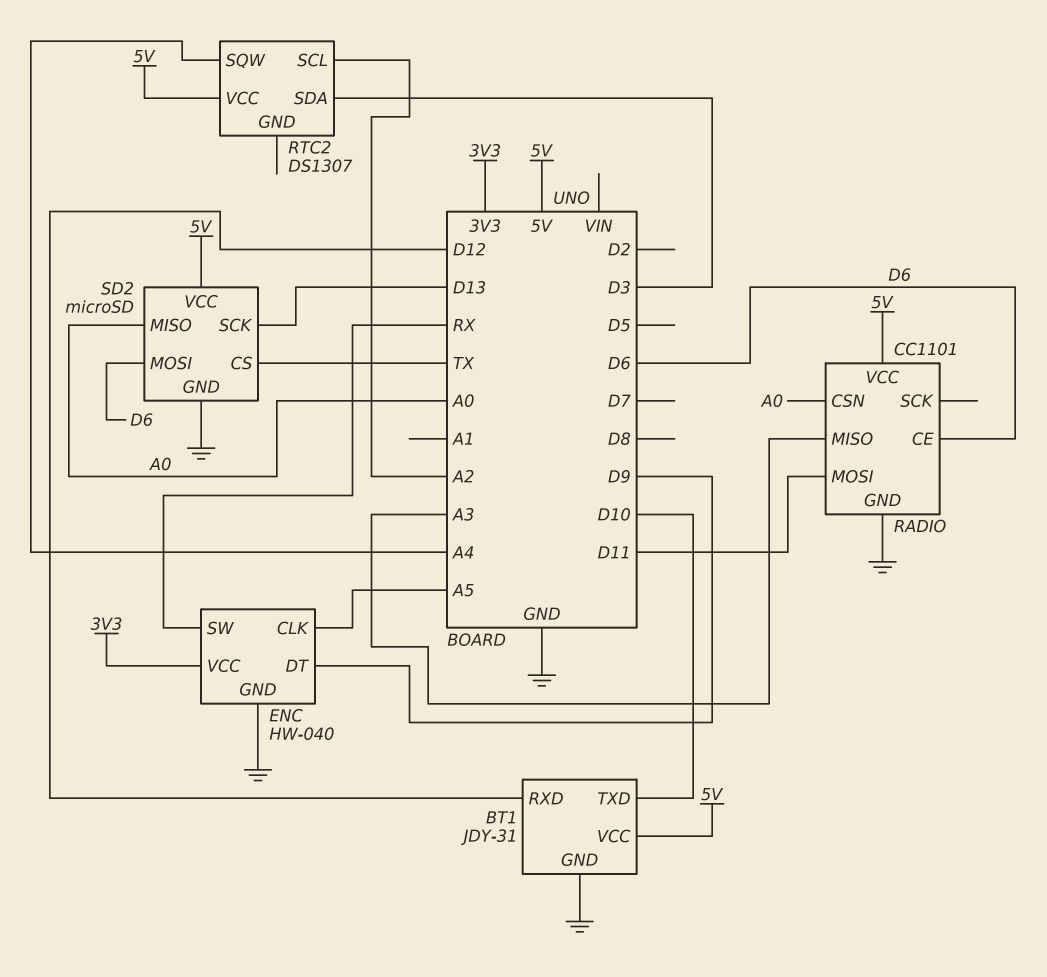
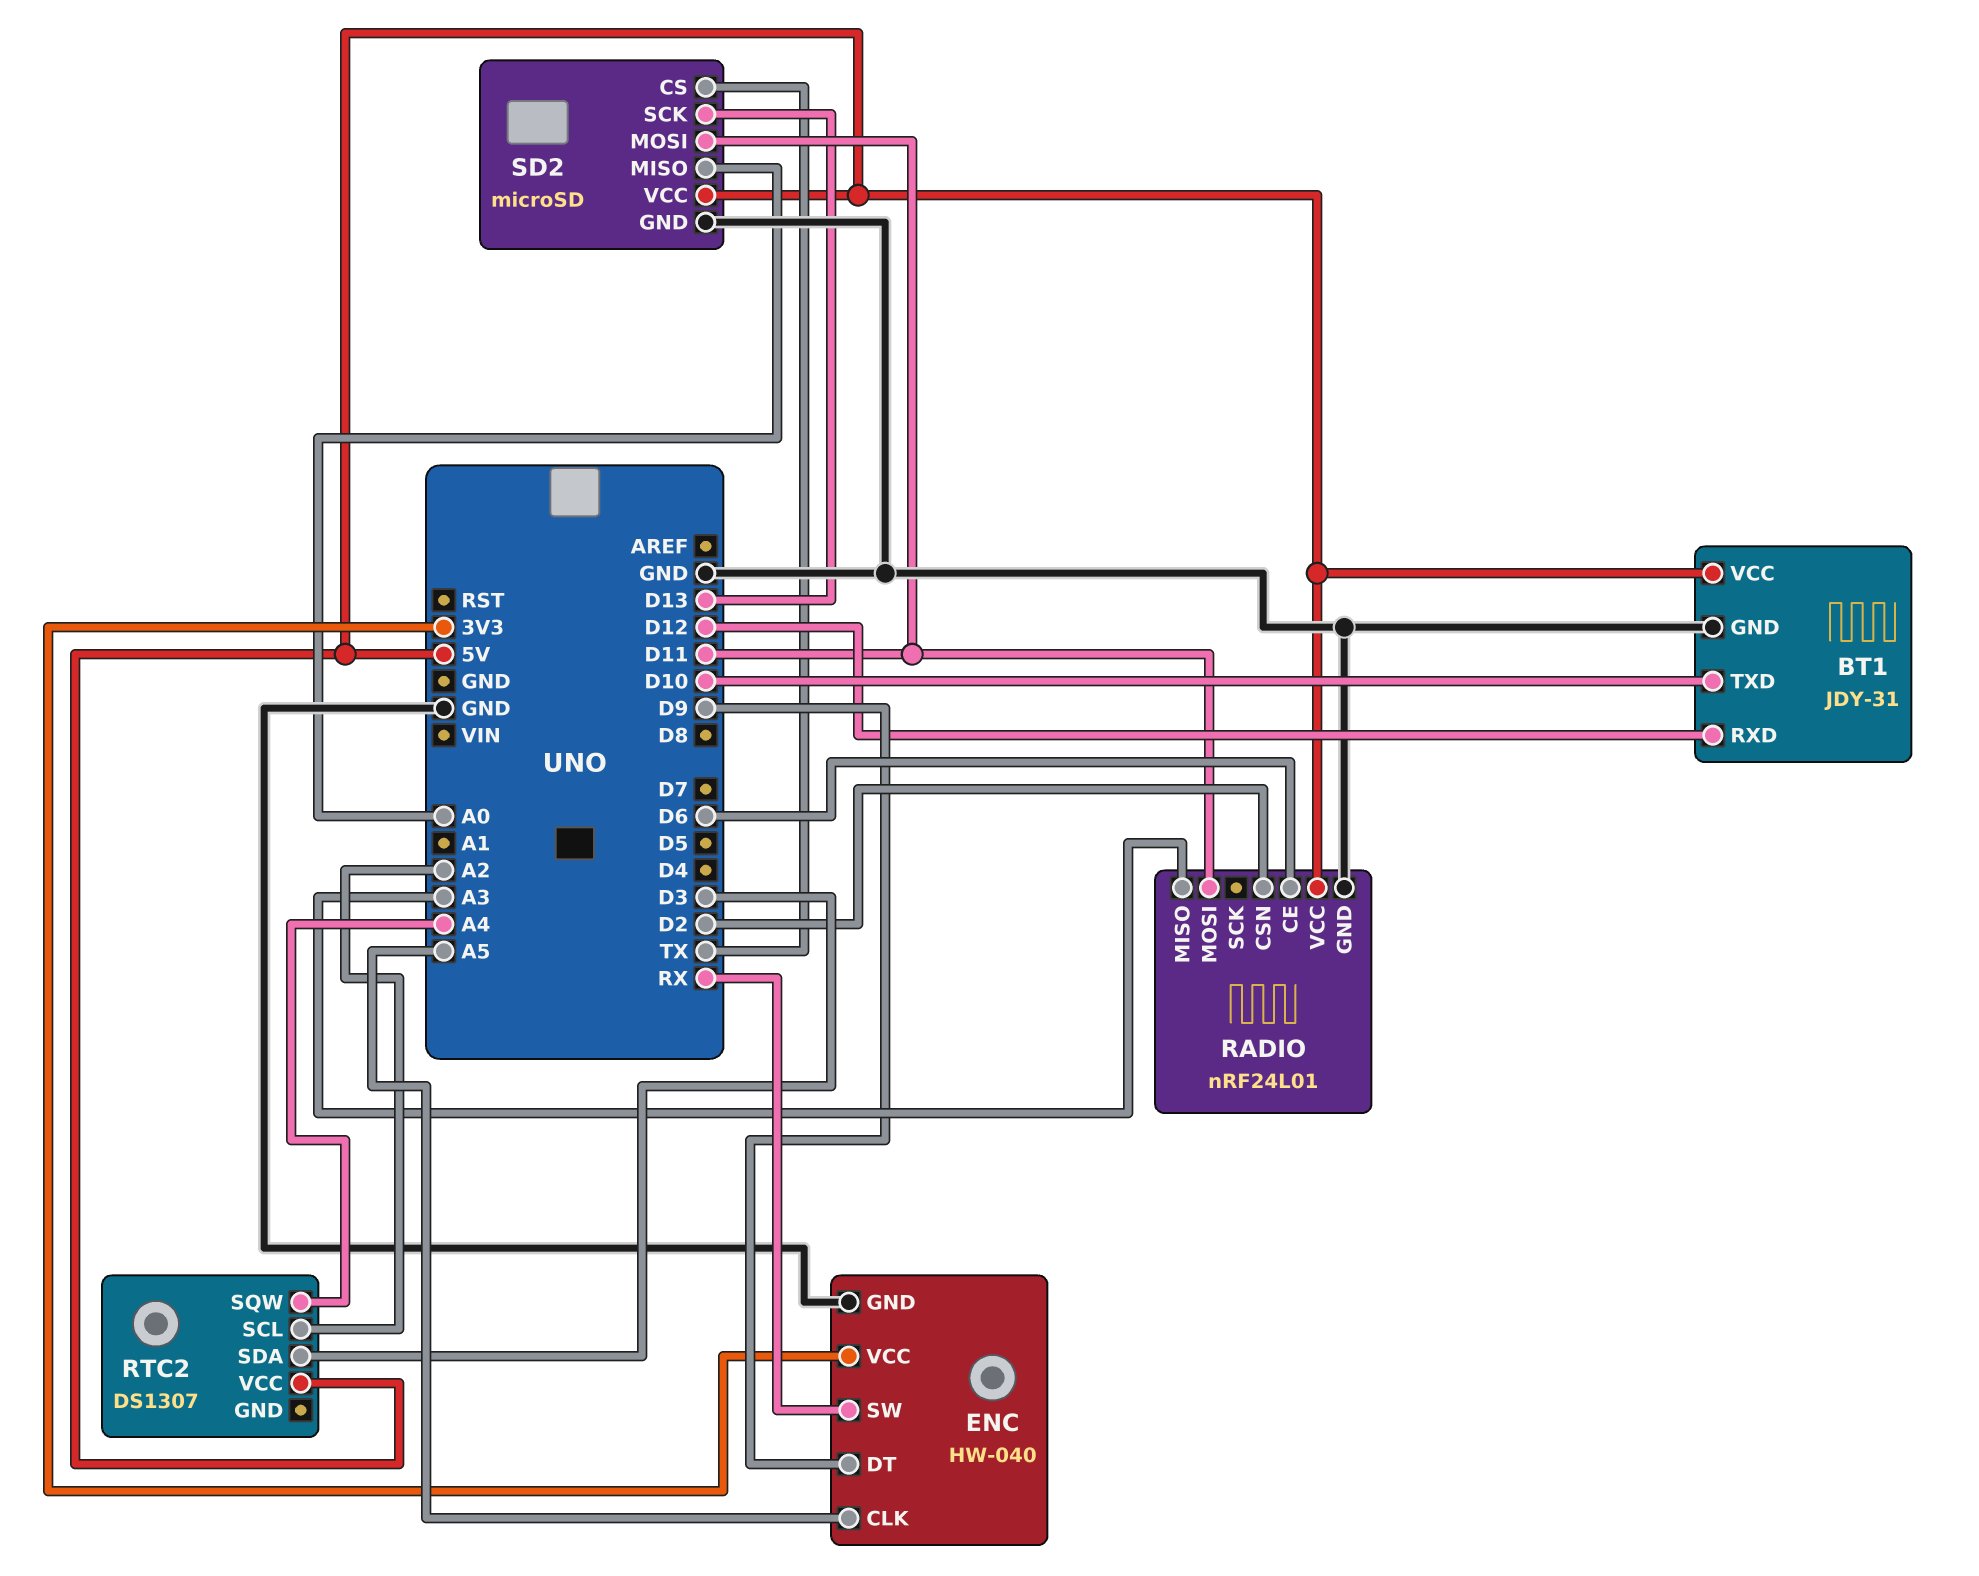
RADIO: CC1101 -> nRF24L01
RADIO pin CSN: A0 -> D2
SD2 pin MOSI: D6 -> D11

